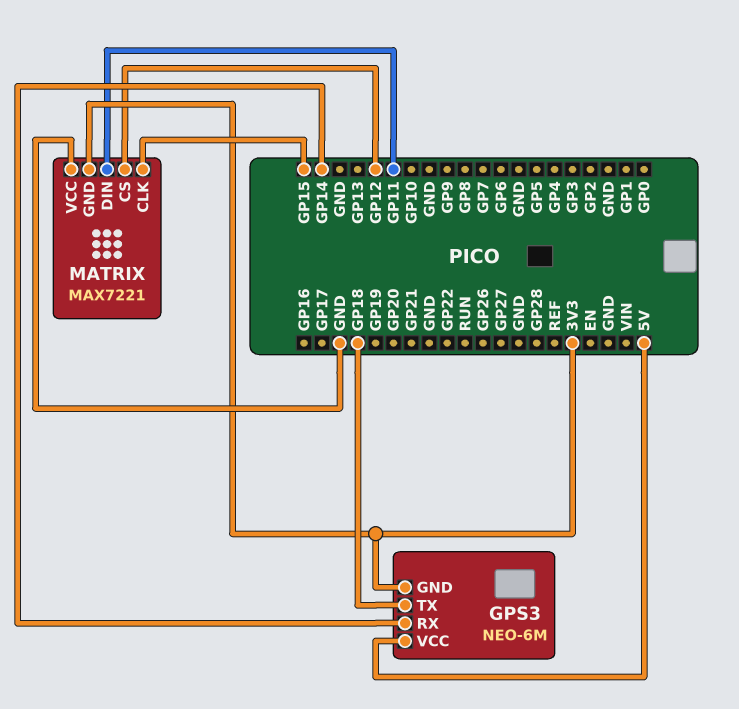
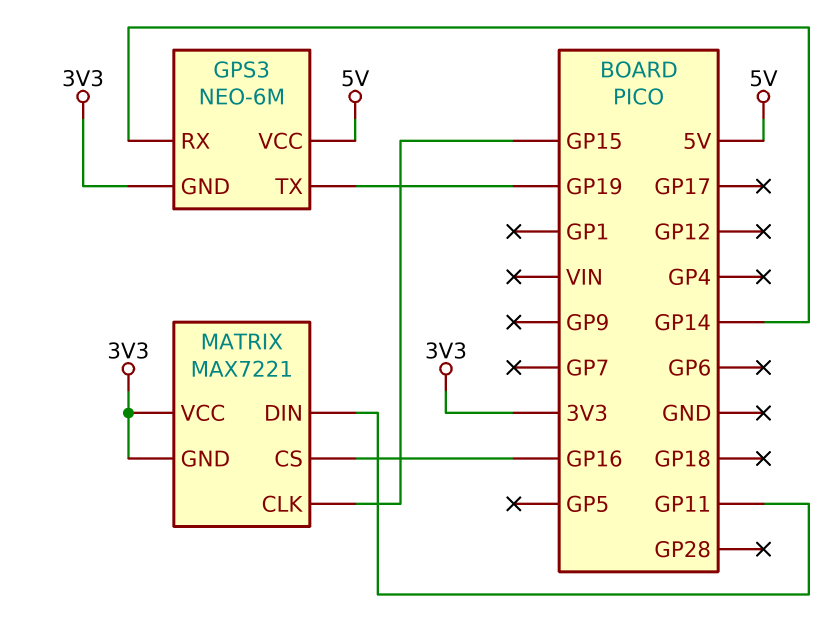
GPS3 pin TX: GP18 -> GP19
MATRIX pin CS: GP12 -> GP16
MATRIX pin VCC: GND -> 3V3

